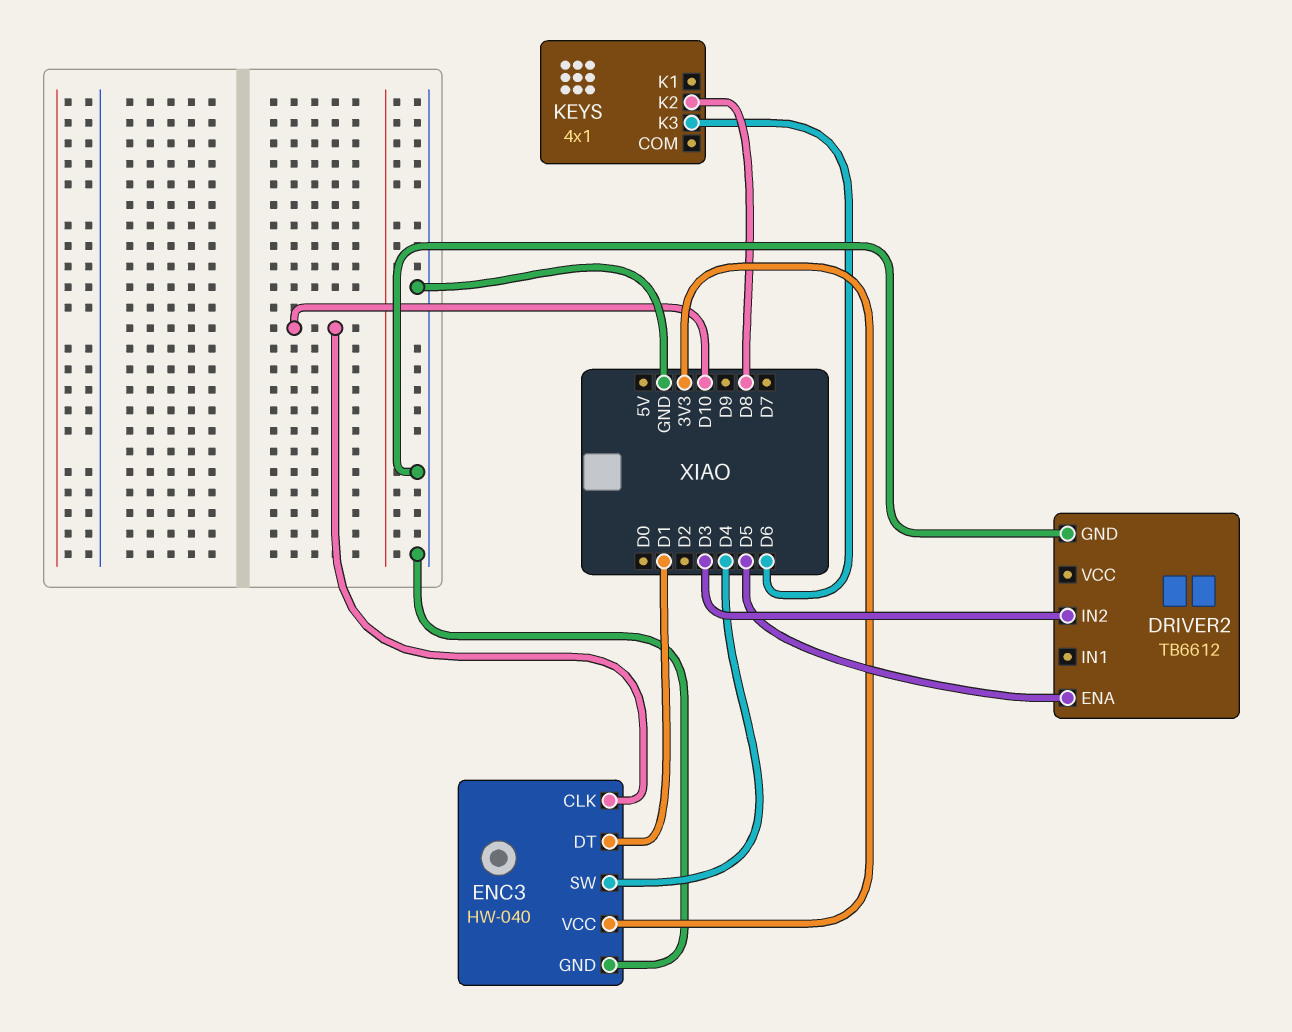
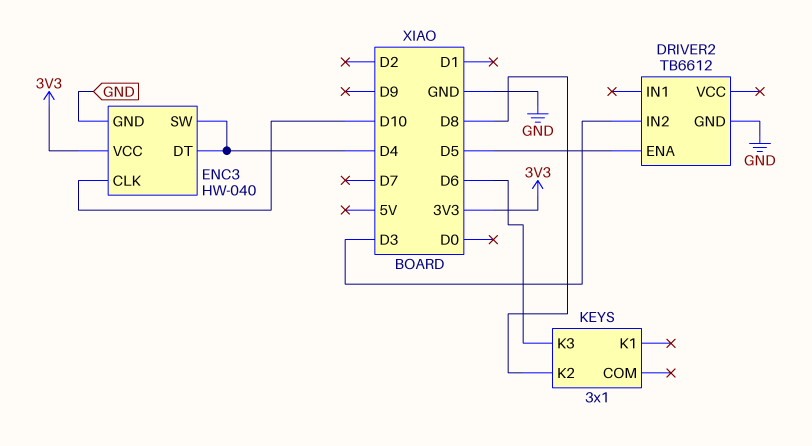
ENC3 pin DT: D1 -> D4
KEYS: 4x1 -> 3x1

